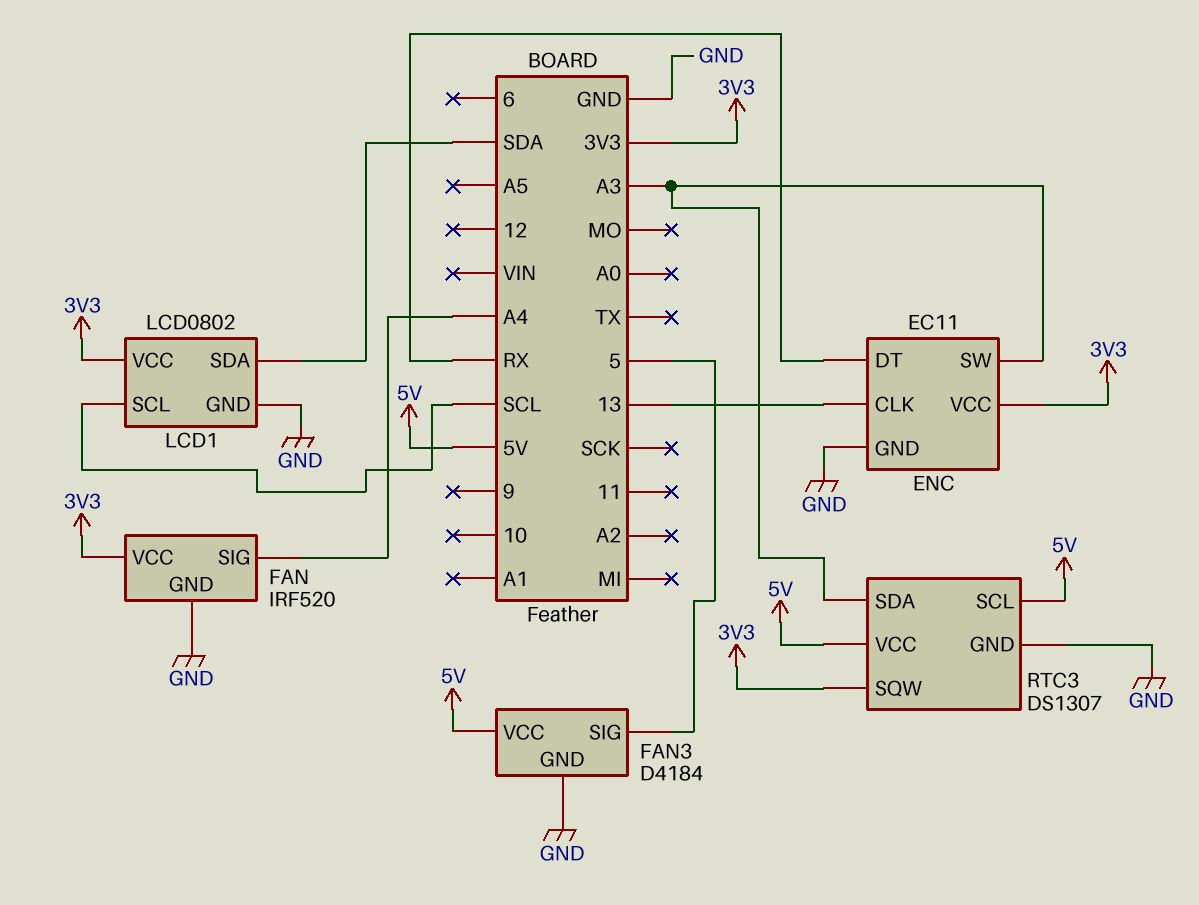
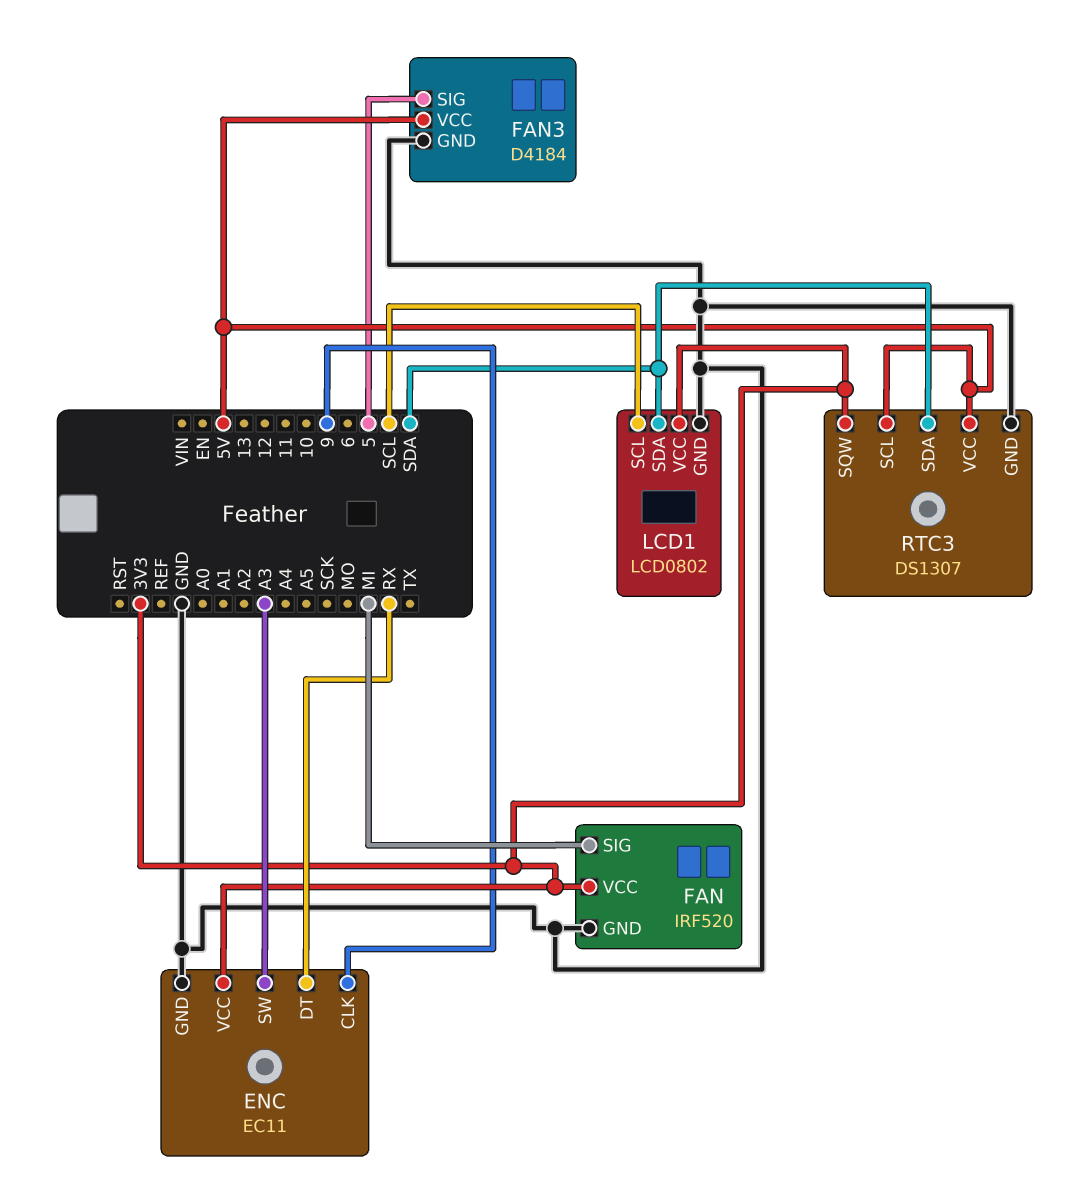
ENC pin CLK: 13 -> 9
FAN pin SIG: A4 -> MI
RTC3 pin SDA: A3 -> SDA

